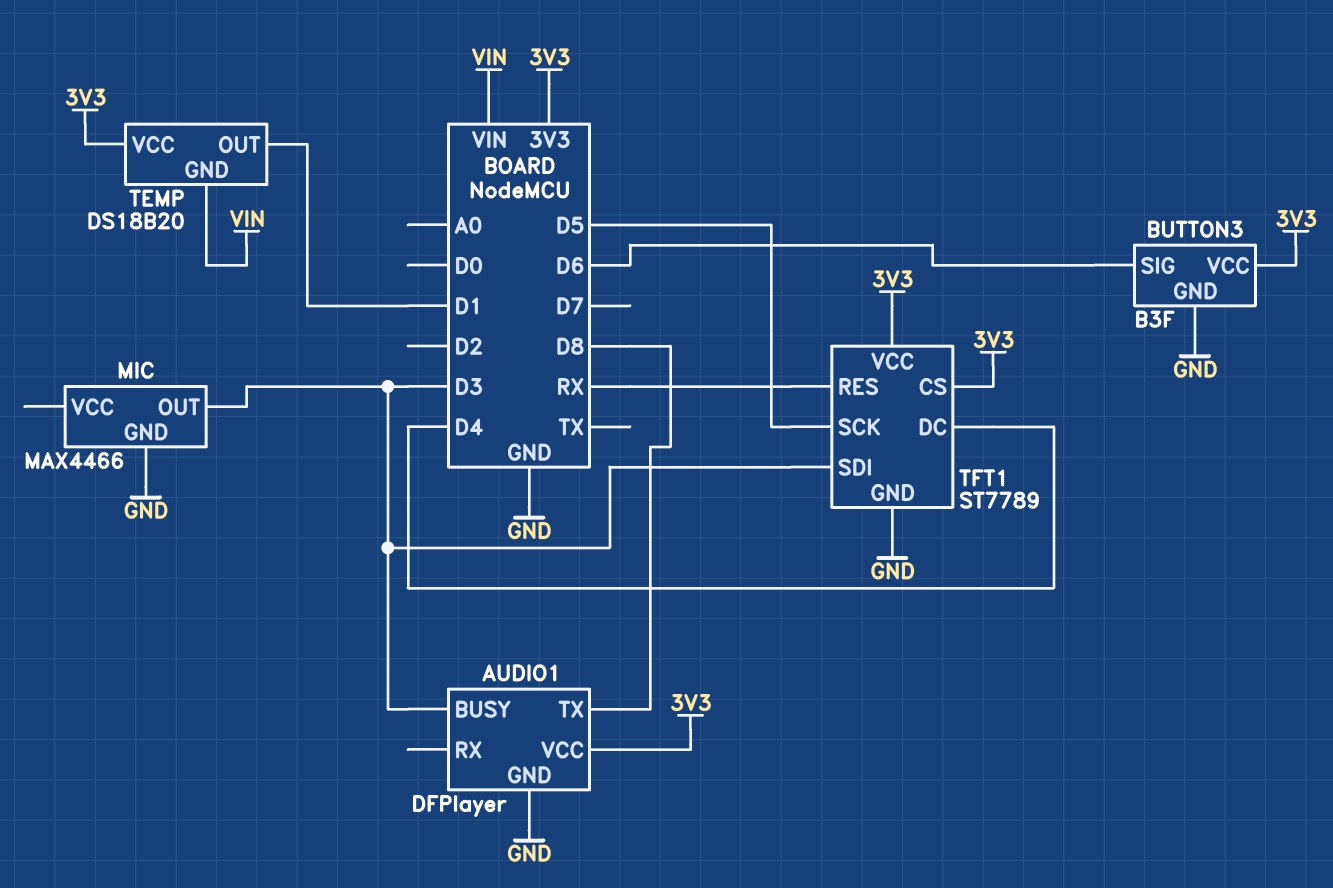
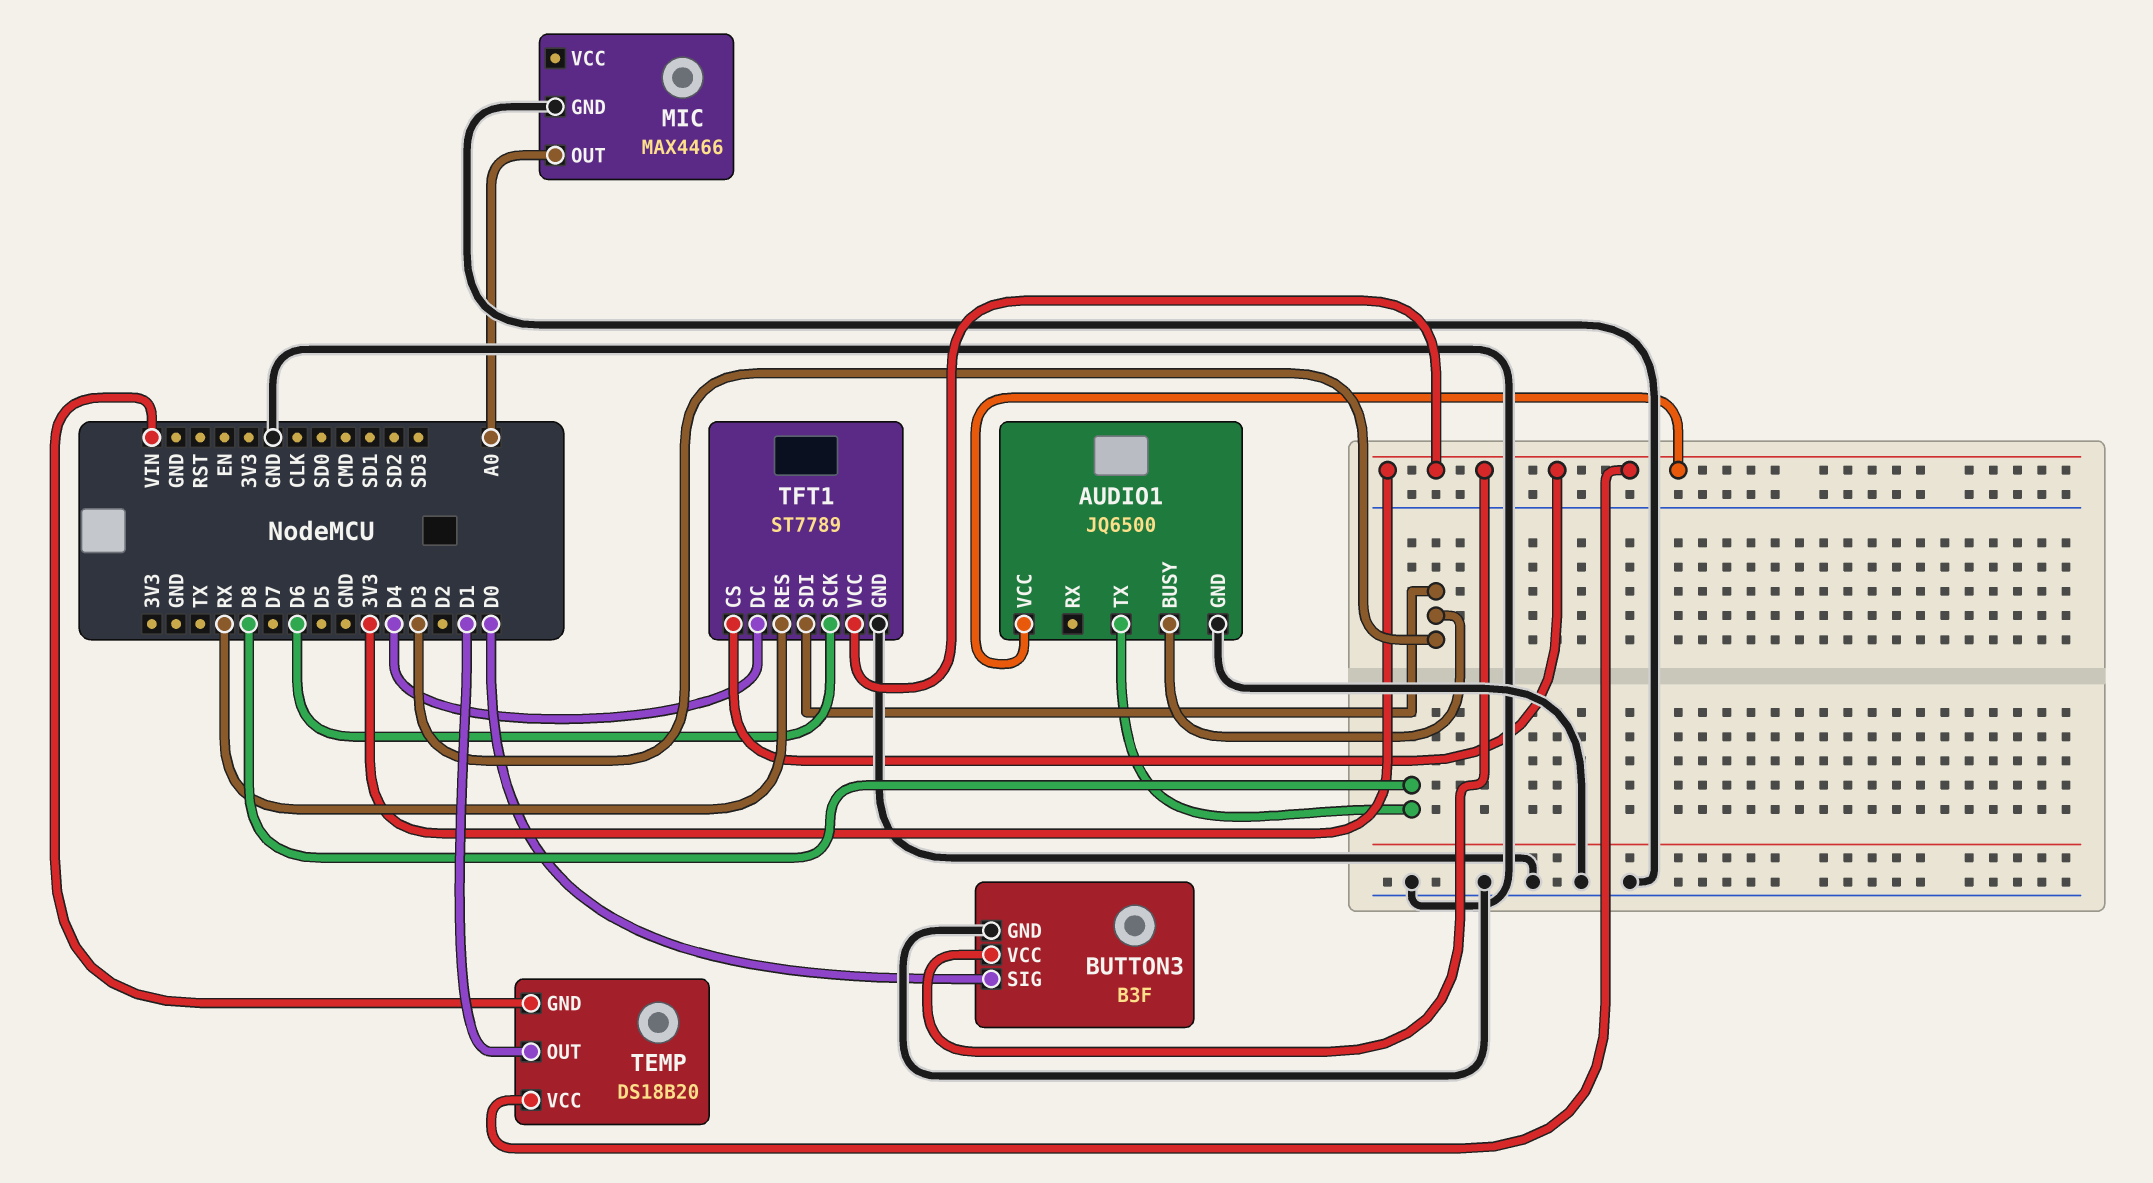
AUDIO1: DFPlayer -> JQ6500
BUTTON3 pin SIG: D6 -> D0
MIC pin OUT: D3 -> A0
TFT1 pin SCK: D5 -> D6

